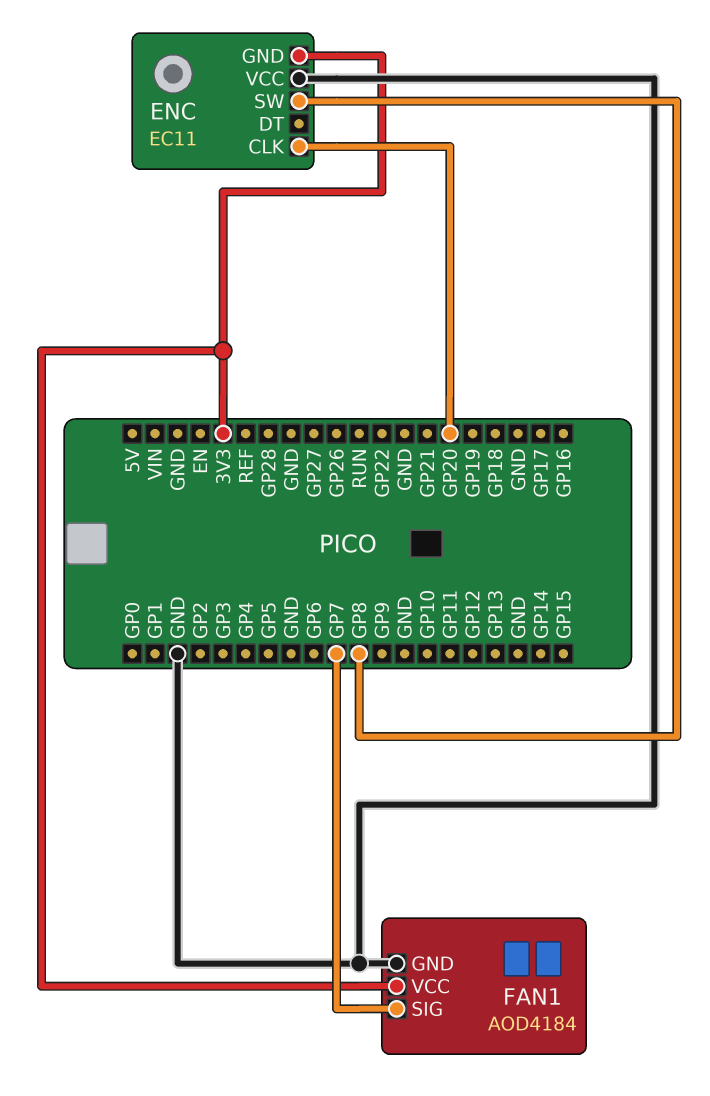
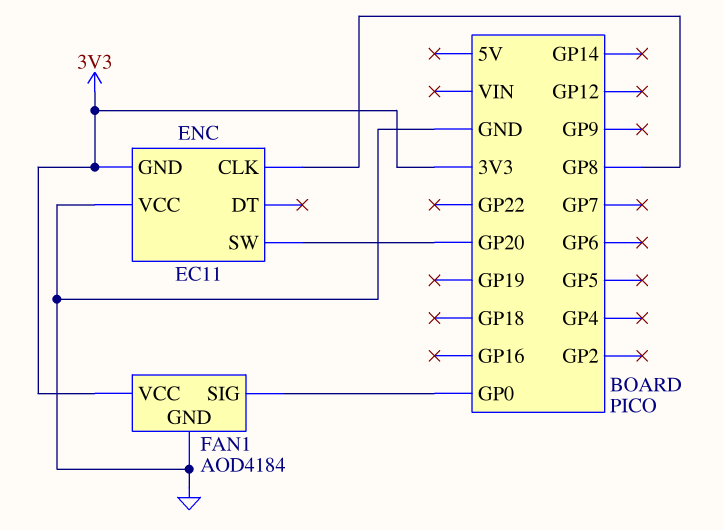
ENC pin CLK: GP20 -> GP8
ENC pin SW: GP8 -> GP20
FAN1 pin SIG: GP7 -> GP0

